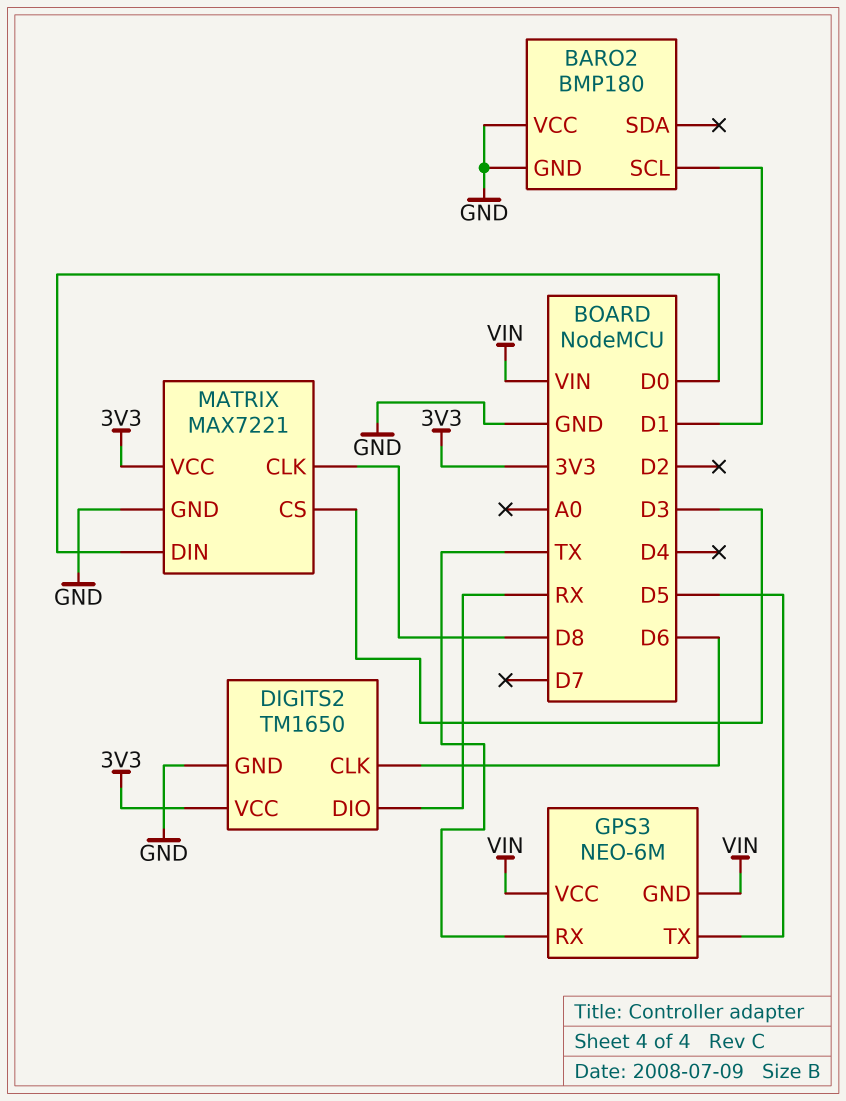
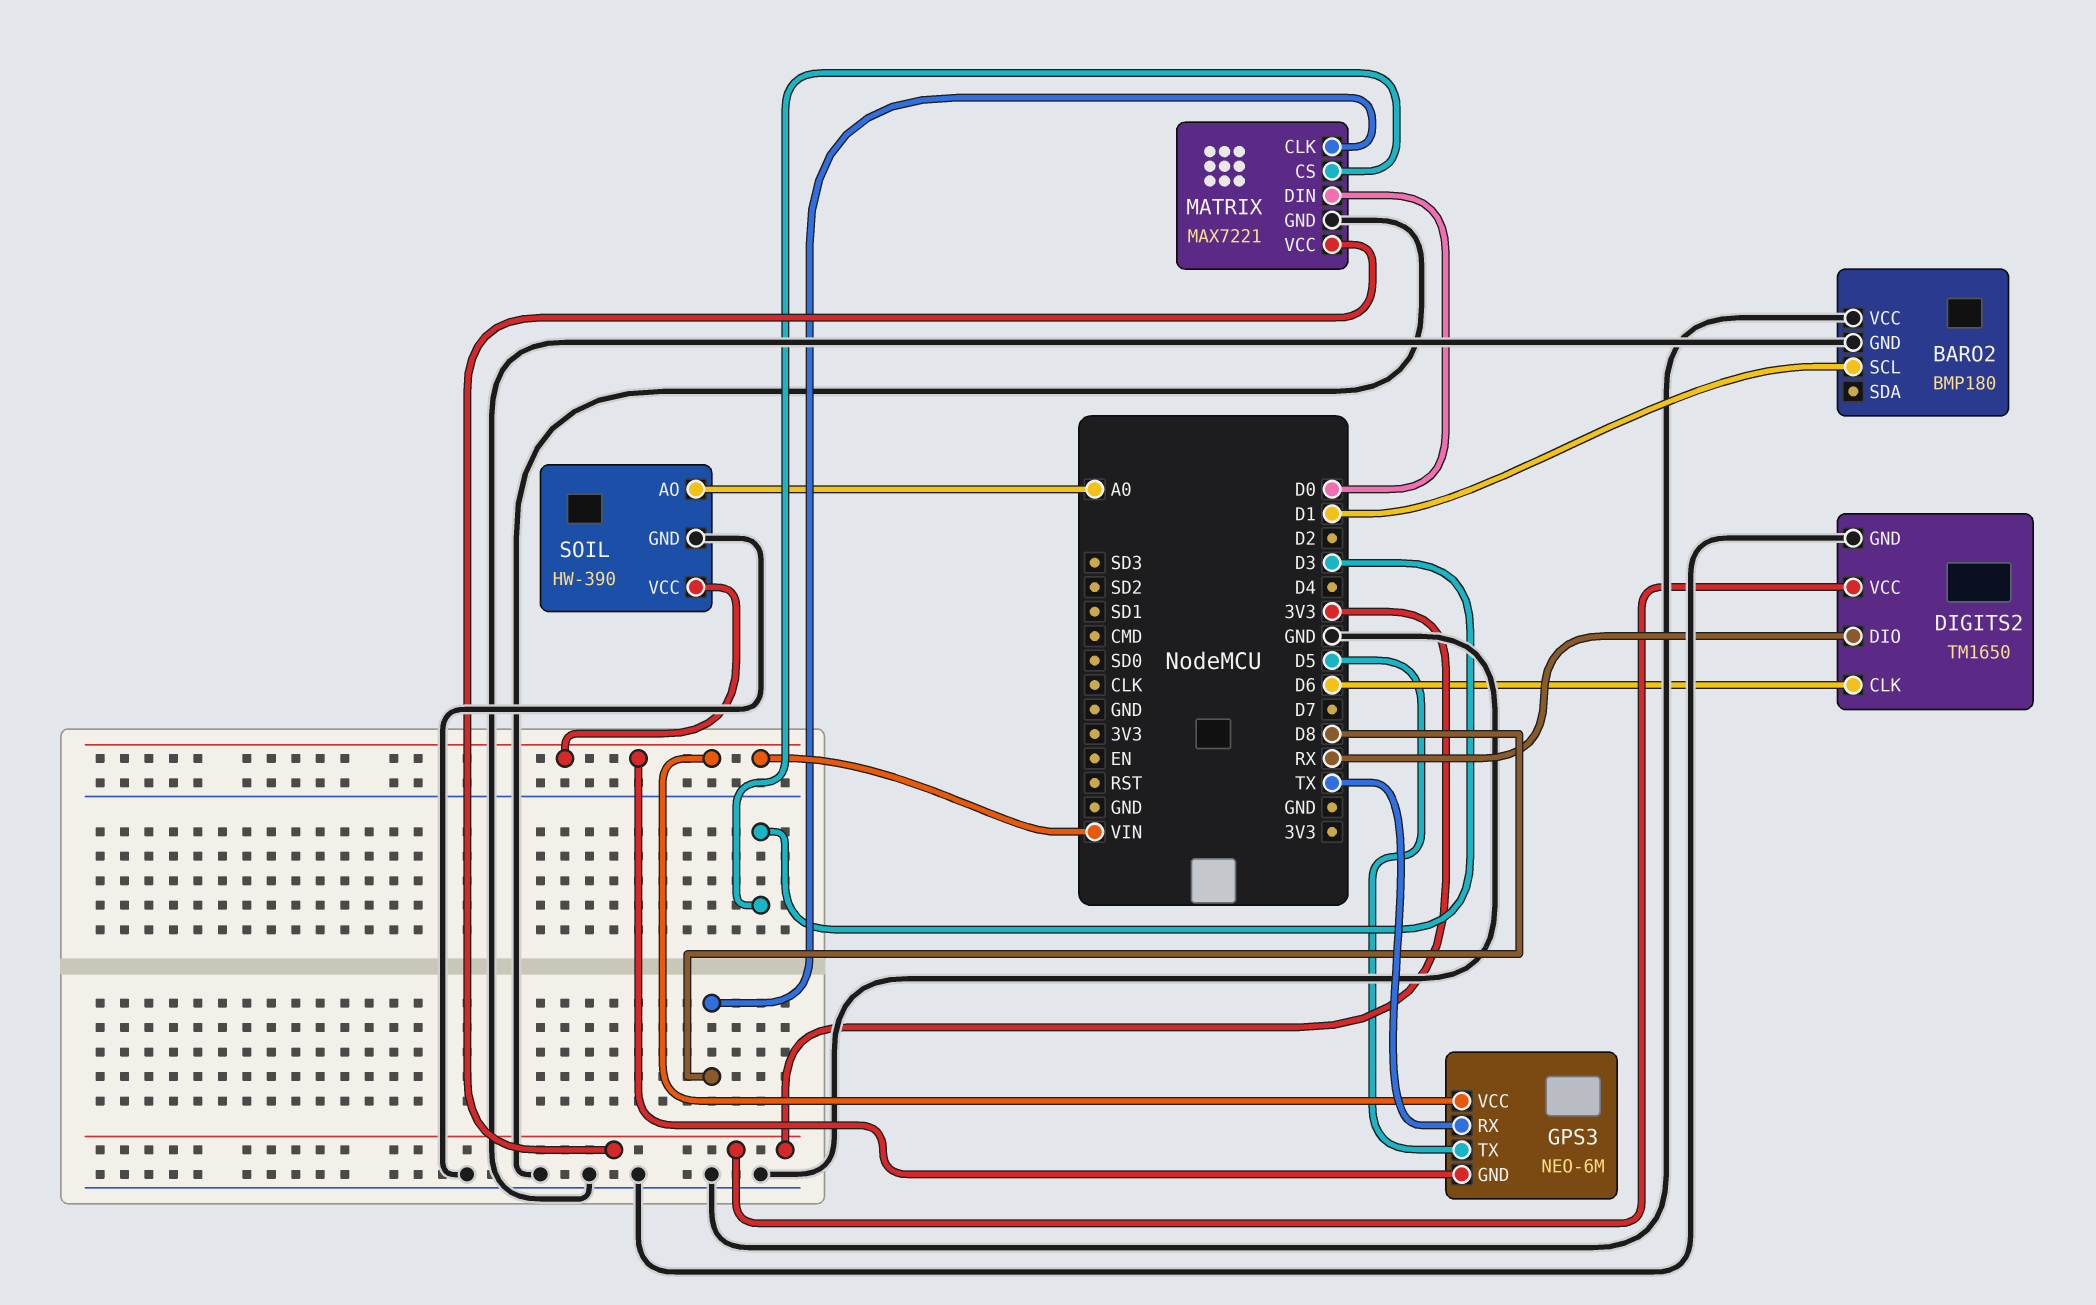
SOIL: none -> HW-390
SOIL pin AO: none -> A0
SOIL pin GND: none -> GND
SOIL pin VCC: none -> VIN

